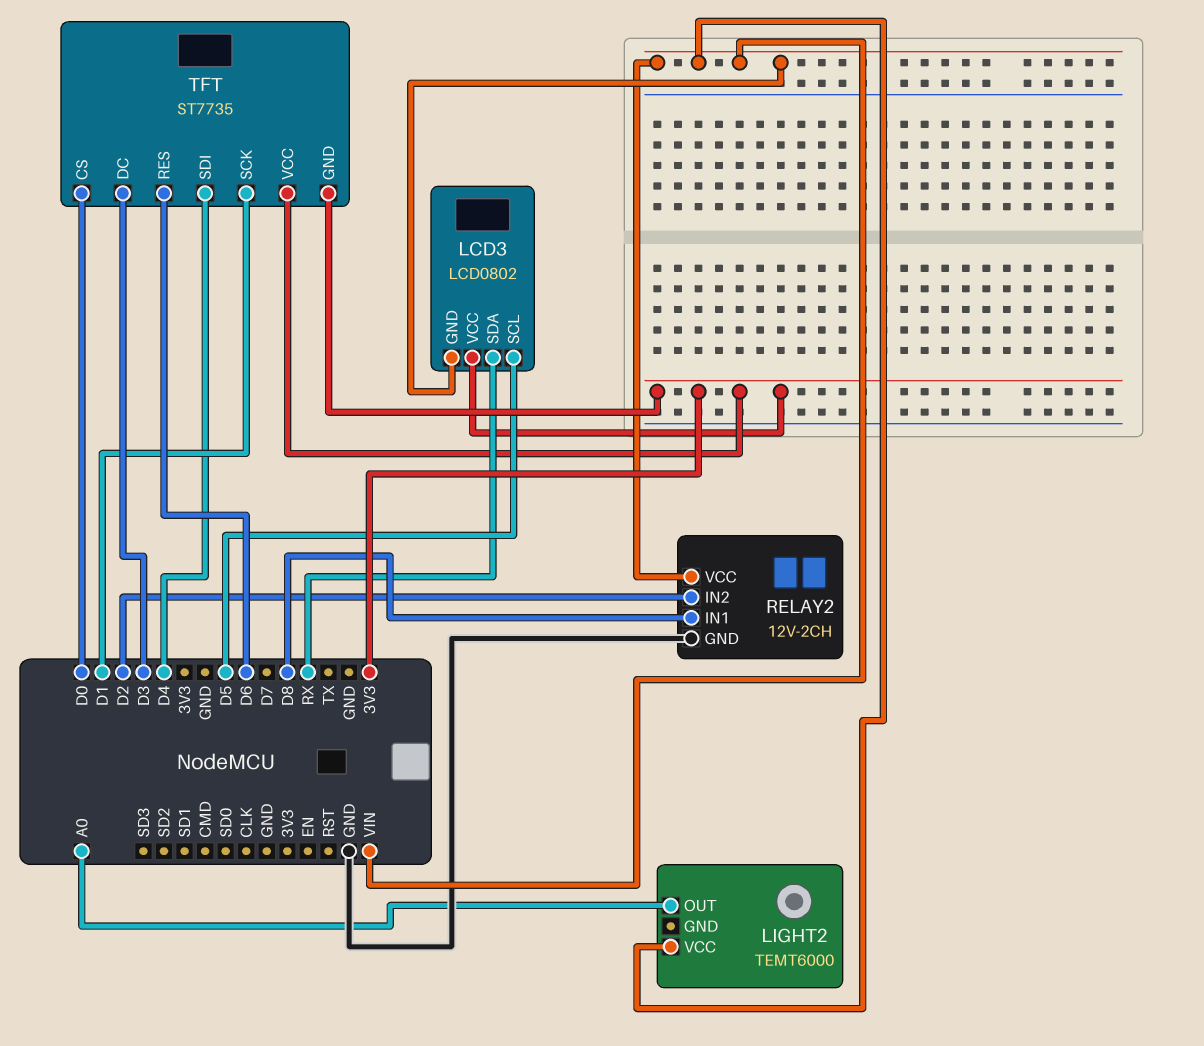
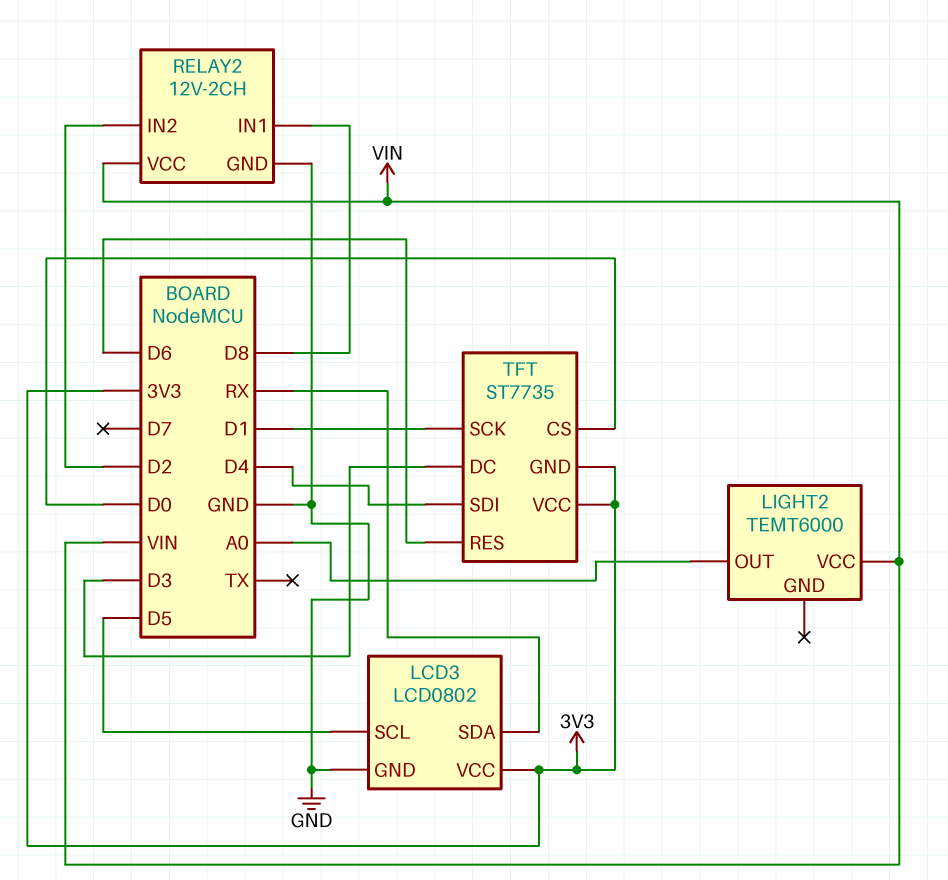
LCD3 pin GND: VIN -> GND

